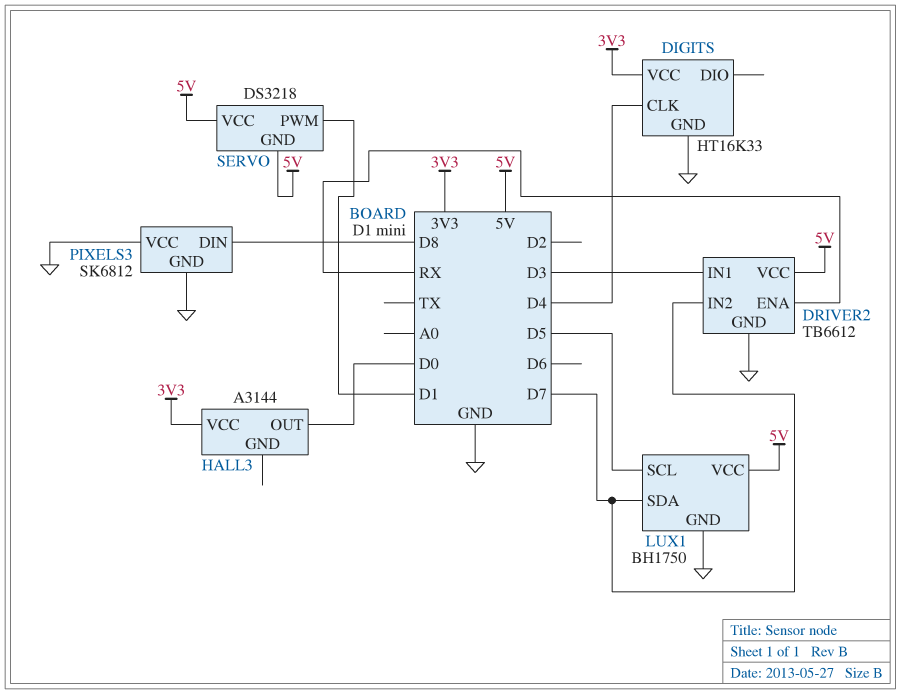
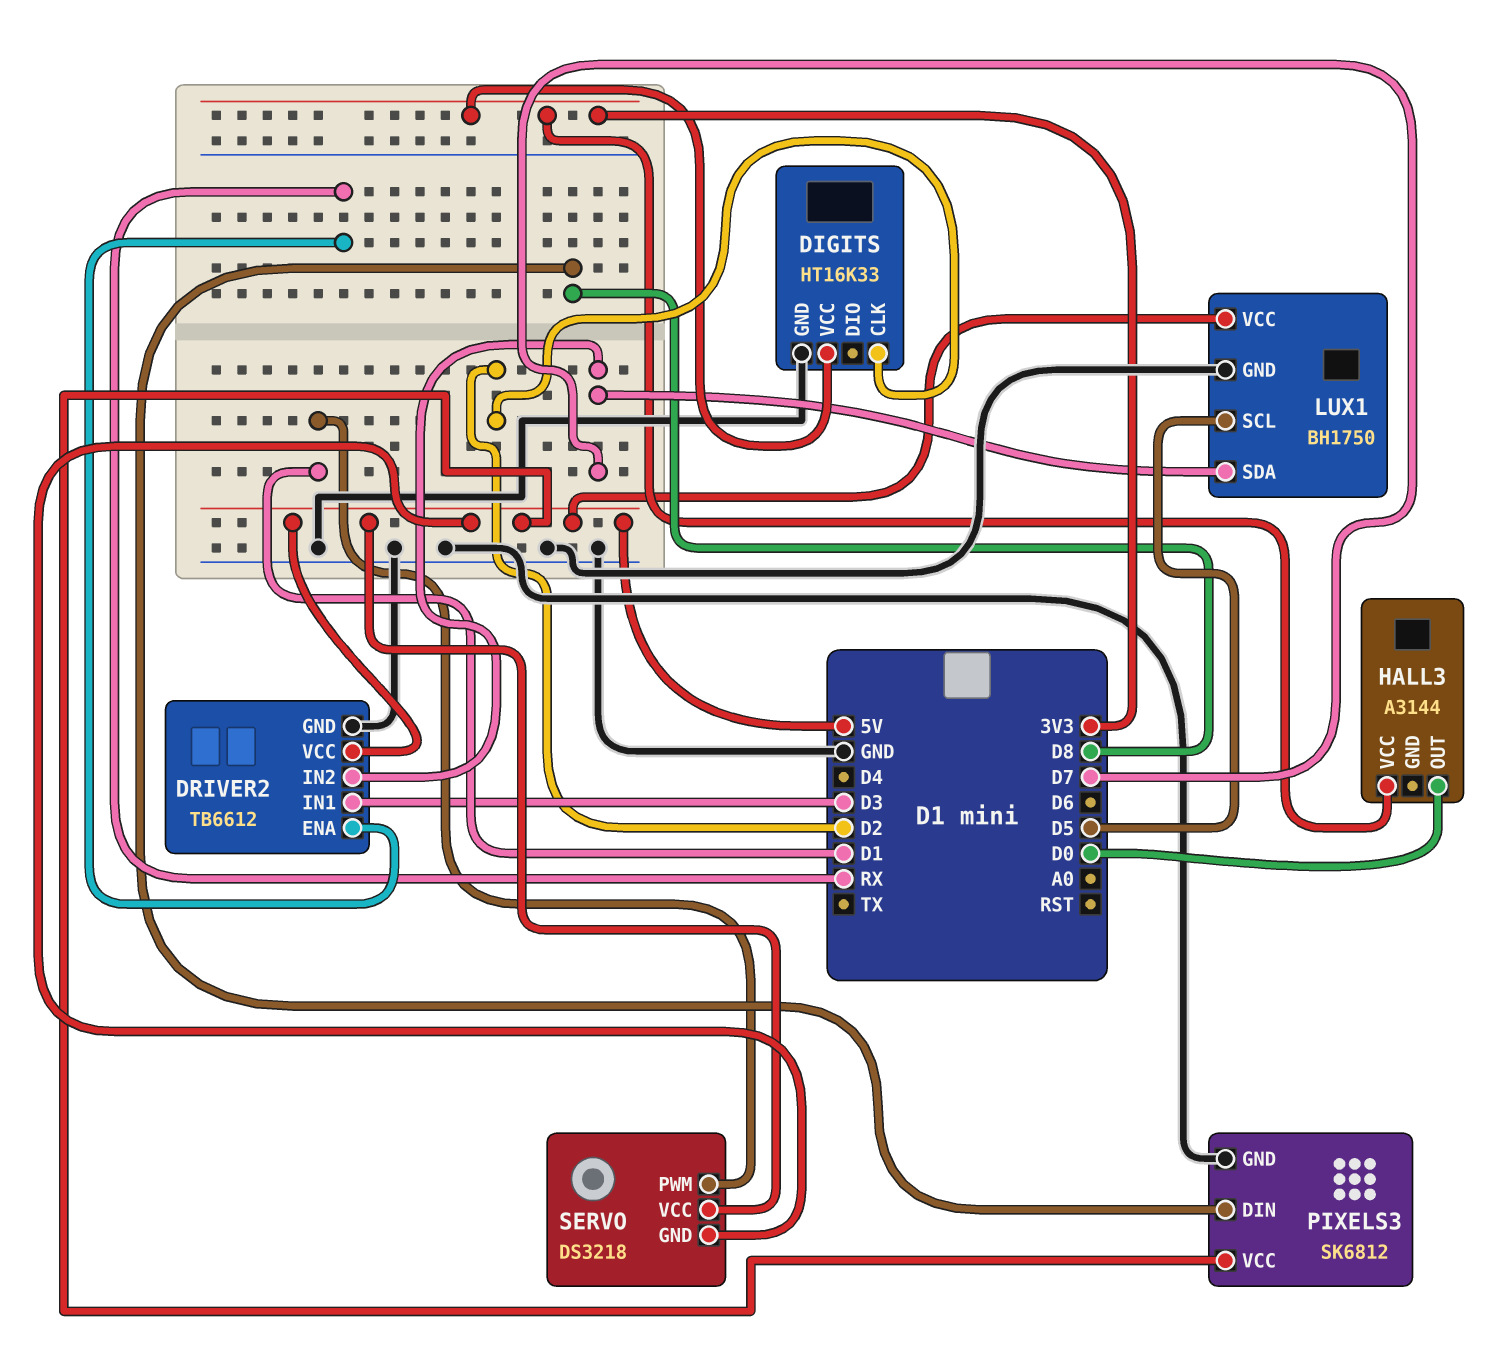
DIGITS pin CLK: D4 -> D2
PIXELS3 pin VCC: GND -> 5V

